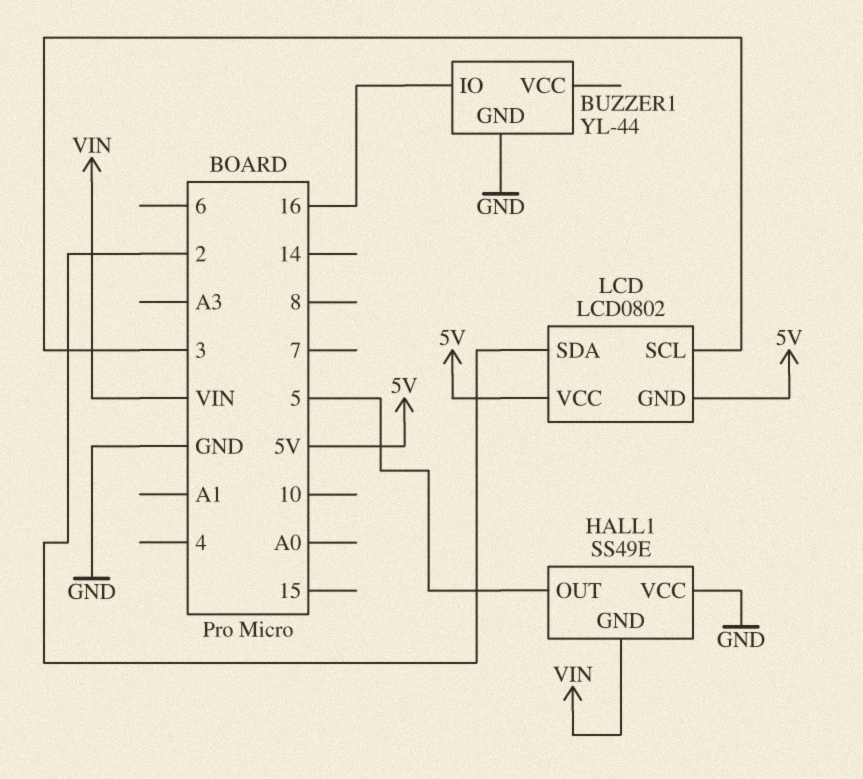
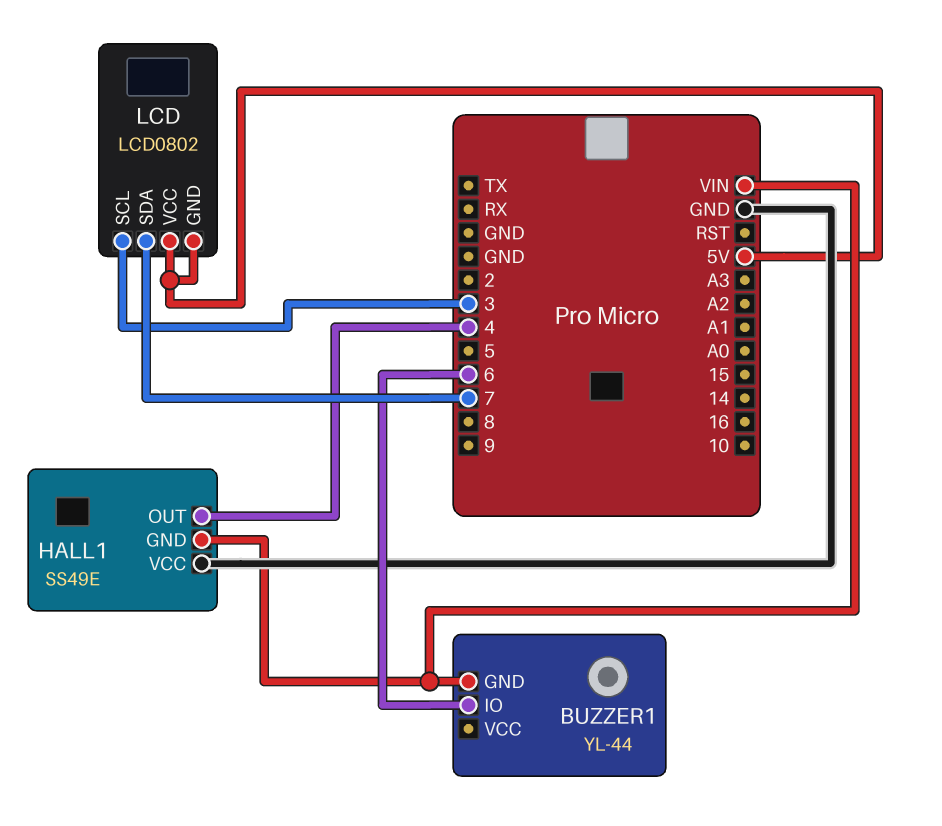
BUZZER1 pin GND: GND -> VIN
BUZZER1 pin IO: 16 -> 6
HALL1 pin OUT: 5 -> 4
LCD pin SDA: 2 -> 7

